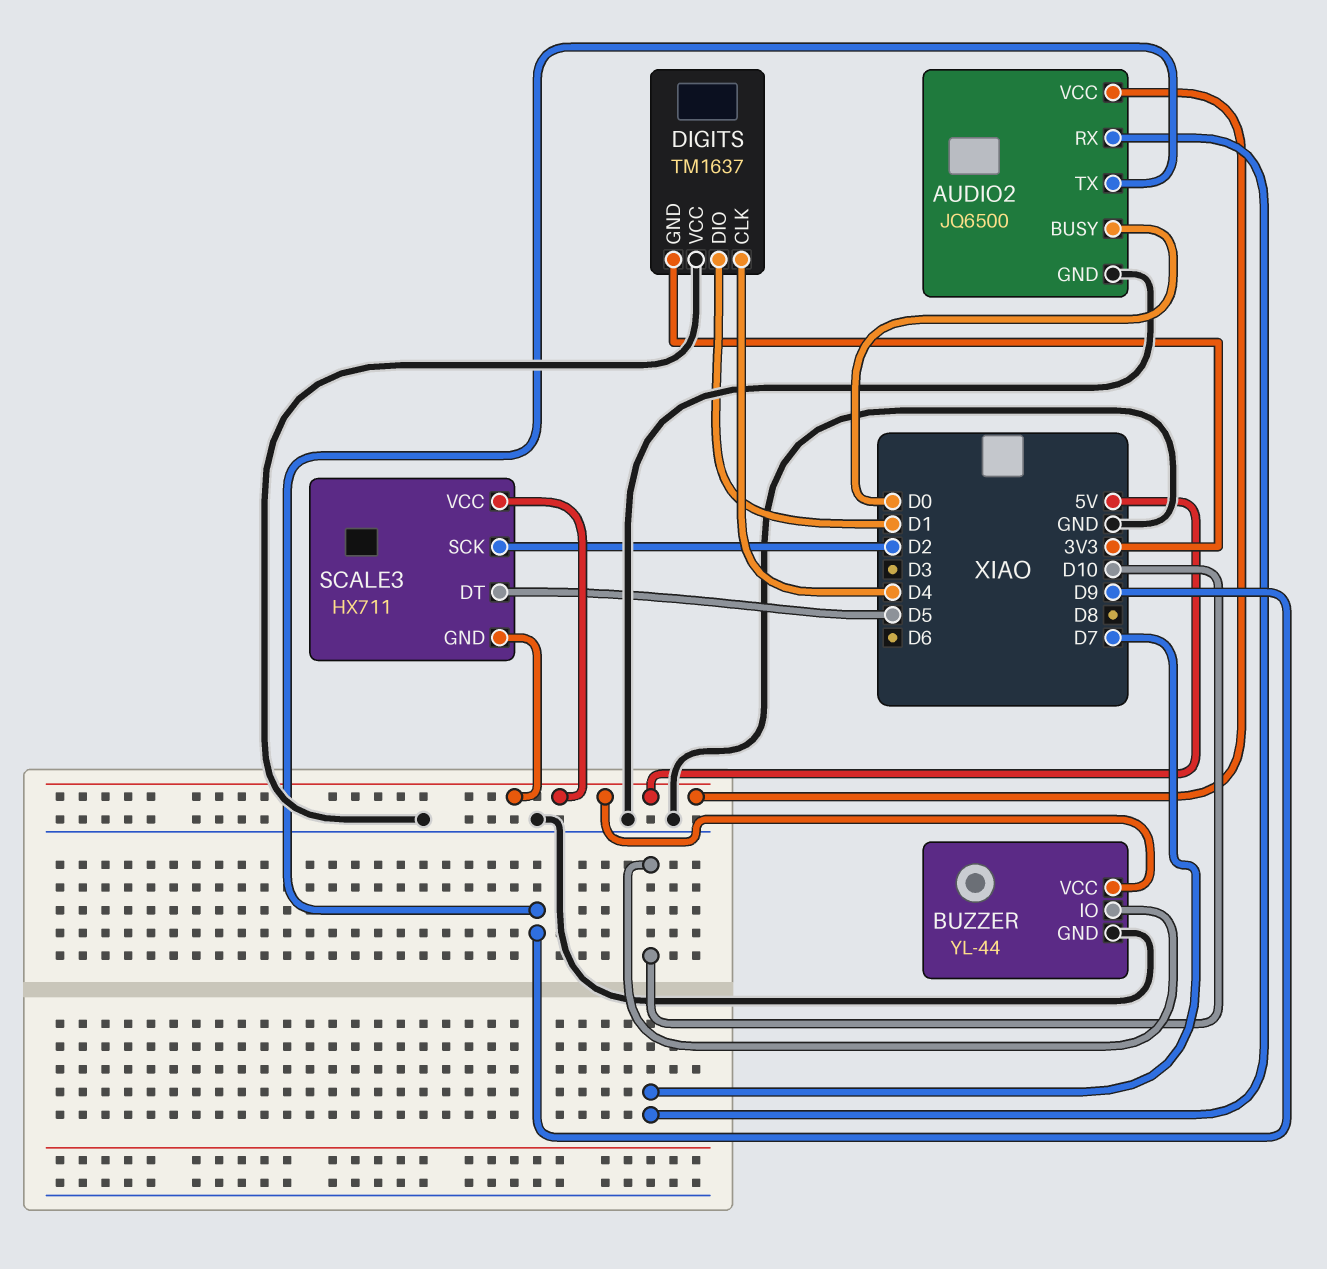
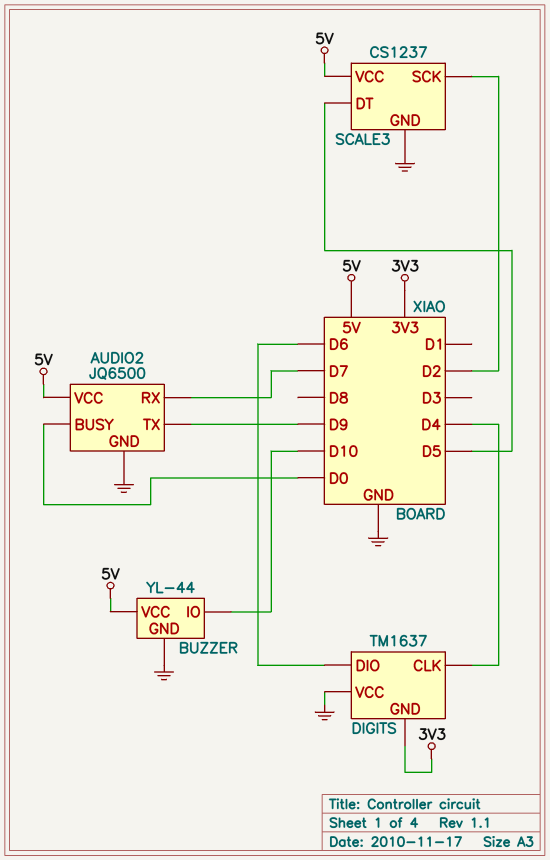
DIGITS pin DIO: D1 -> D6
SCALE3: HX711 -> CS1237
SCALE3 pin GND: 5V -> GND

